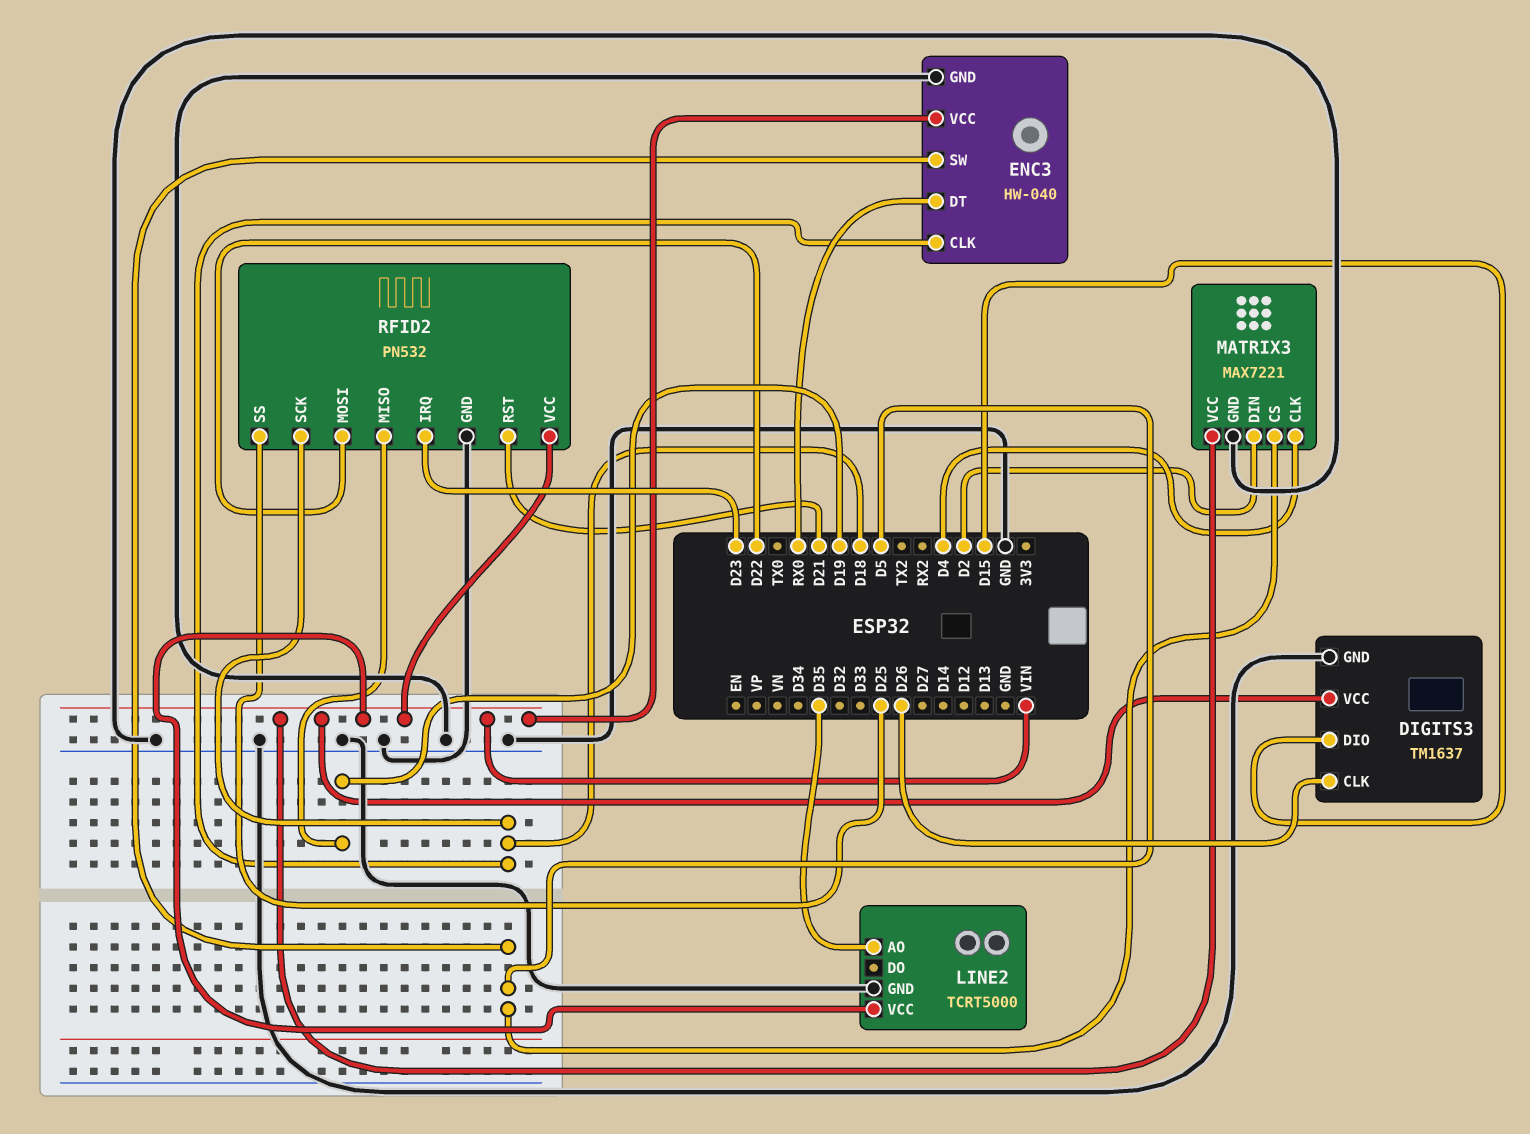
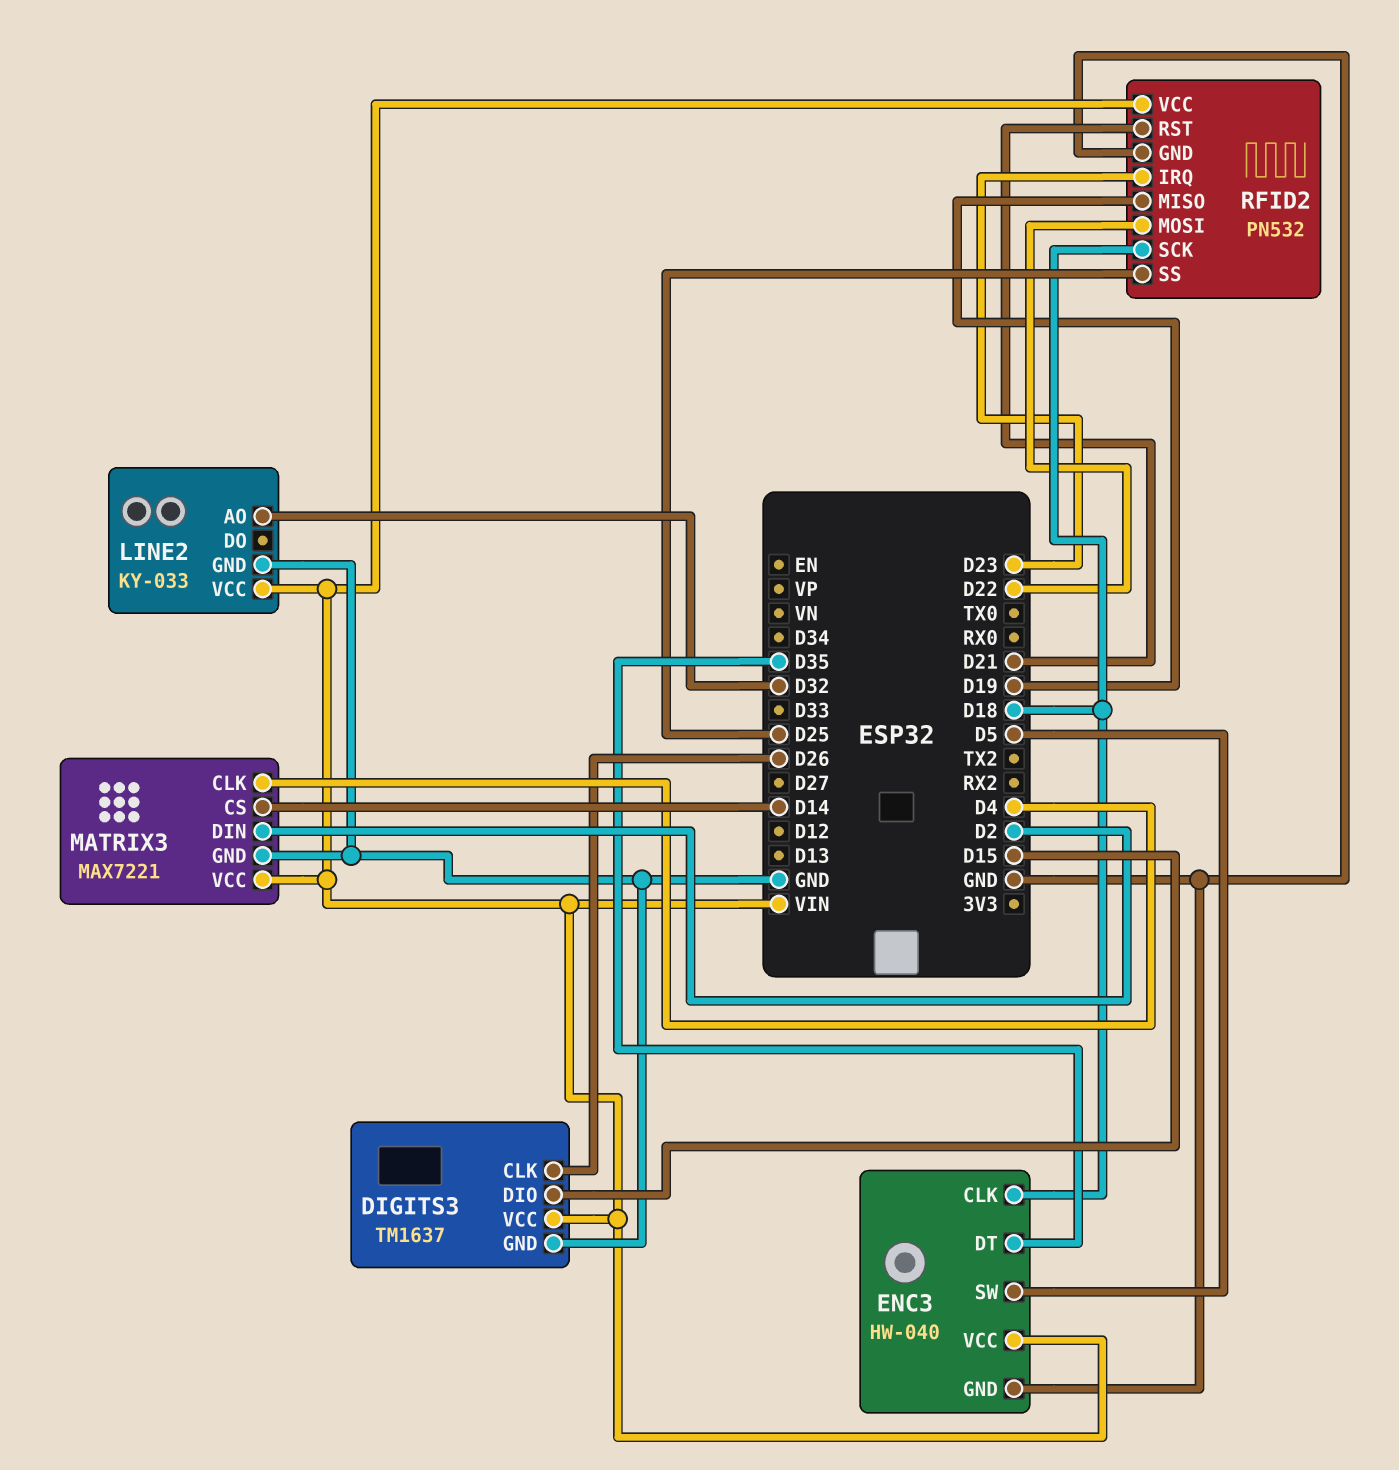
ENC3 pin DT: RX0 -> D35
LINE2: TCRT5000 -> KY-033
LINE2 pin AO: D35 -> D32
MATRIX3 pin CS: D5 -> D14

